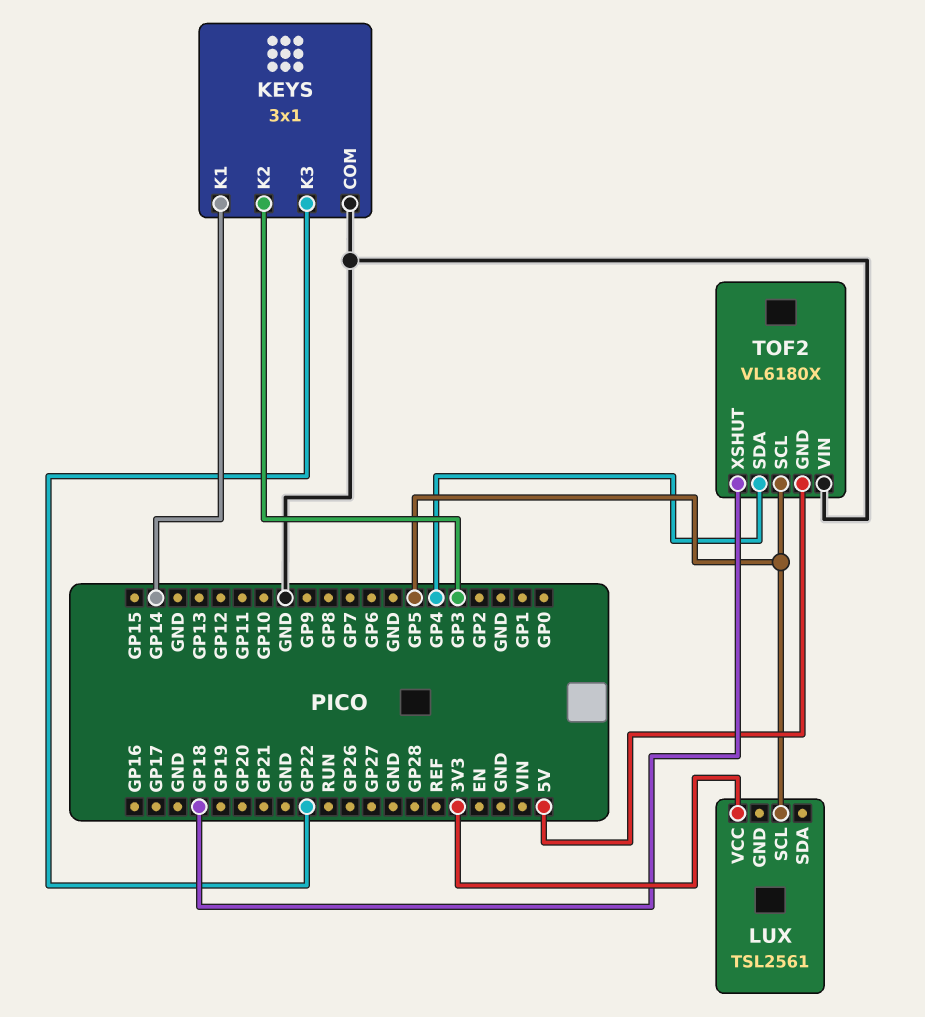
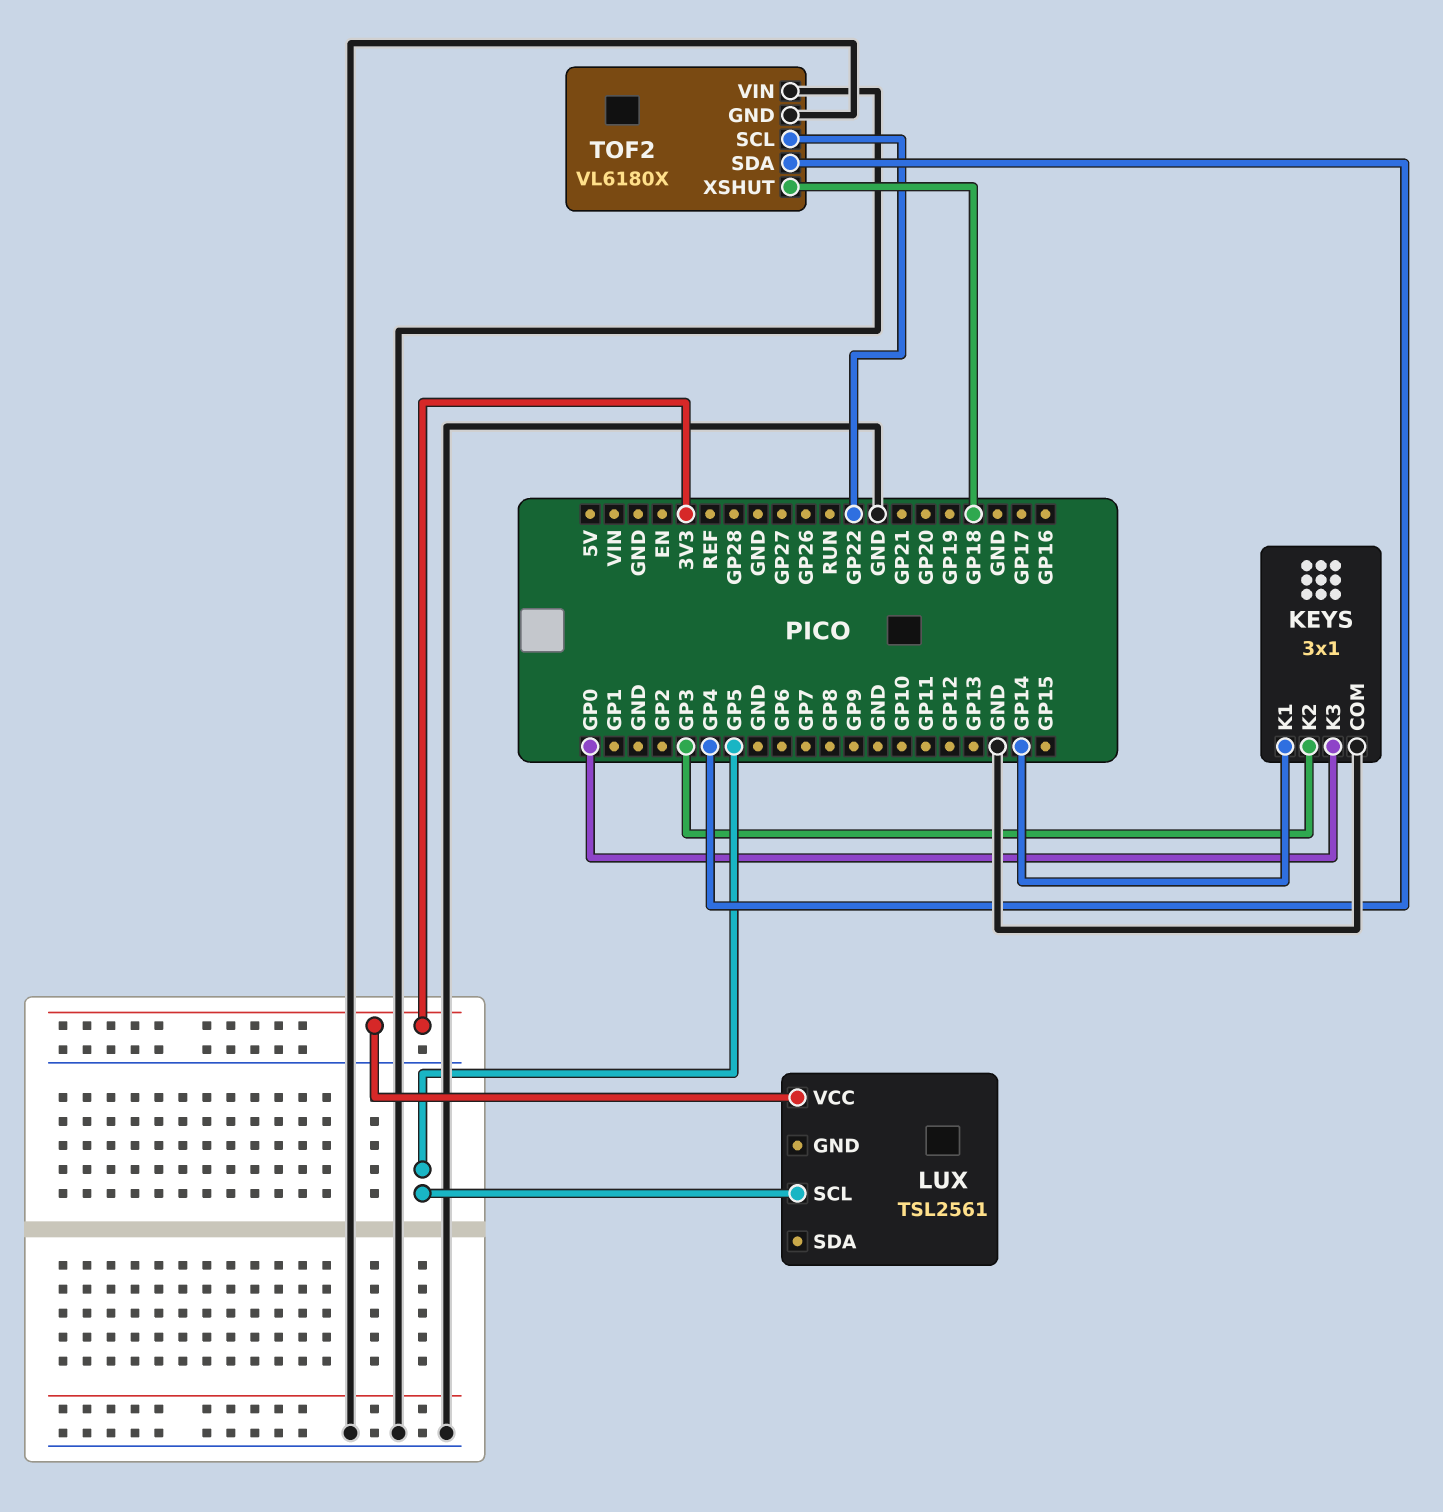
KEYS pin K3: GP22 -> GP0
TOF2 pin GND: 5V -> GND
TOF2 pin SCL: GP5 -> GP22

